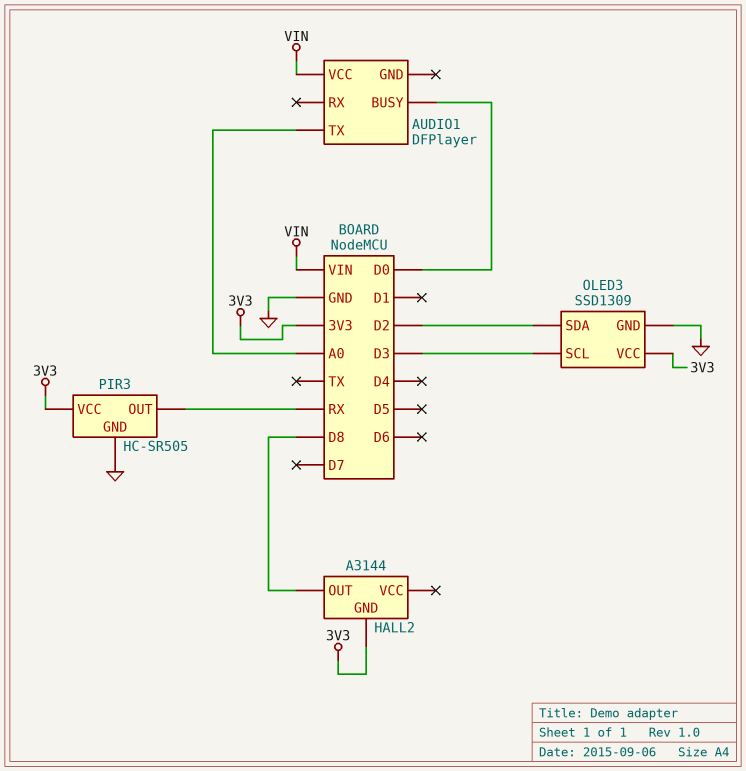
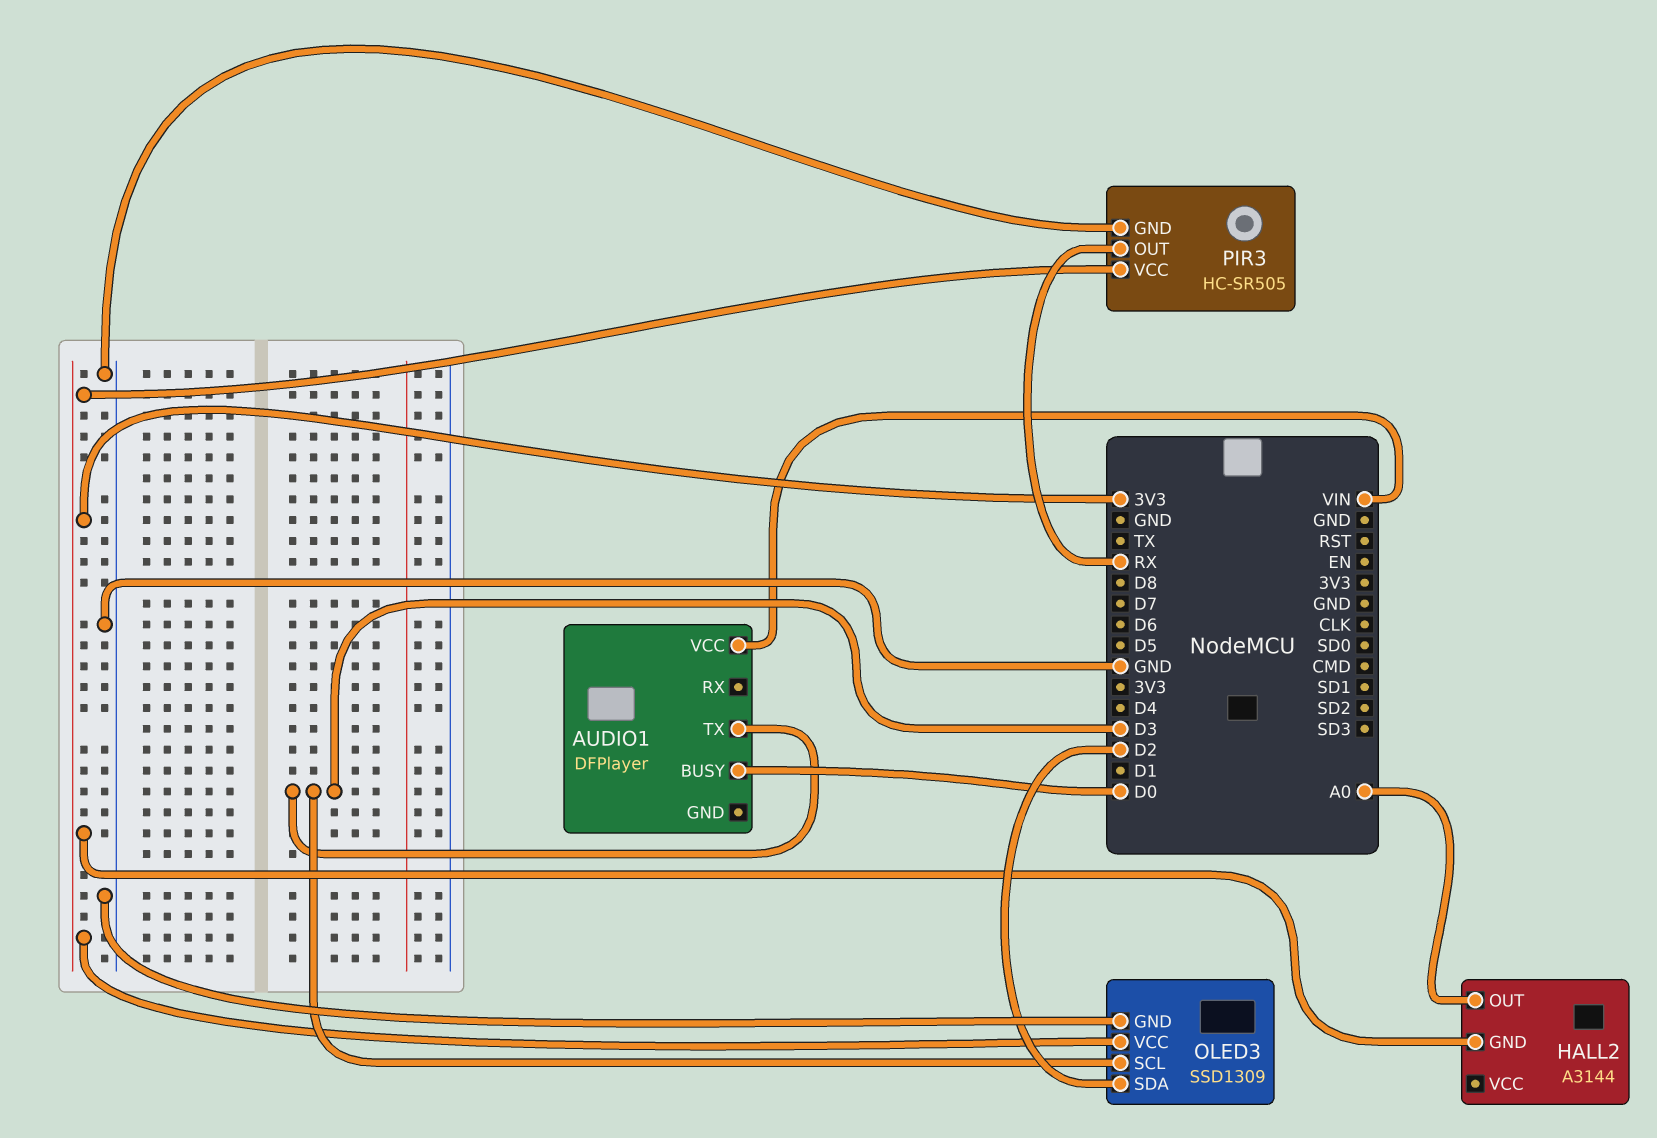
AUDIO1 pin TX: A0 -> D3
HALL2 pin OUT: D8 -> A0

